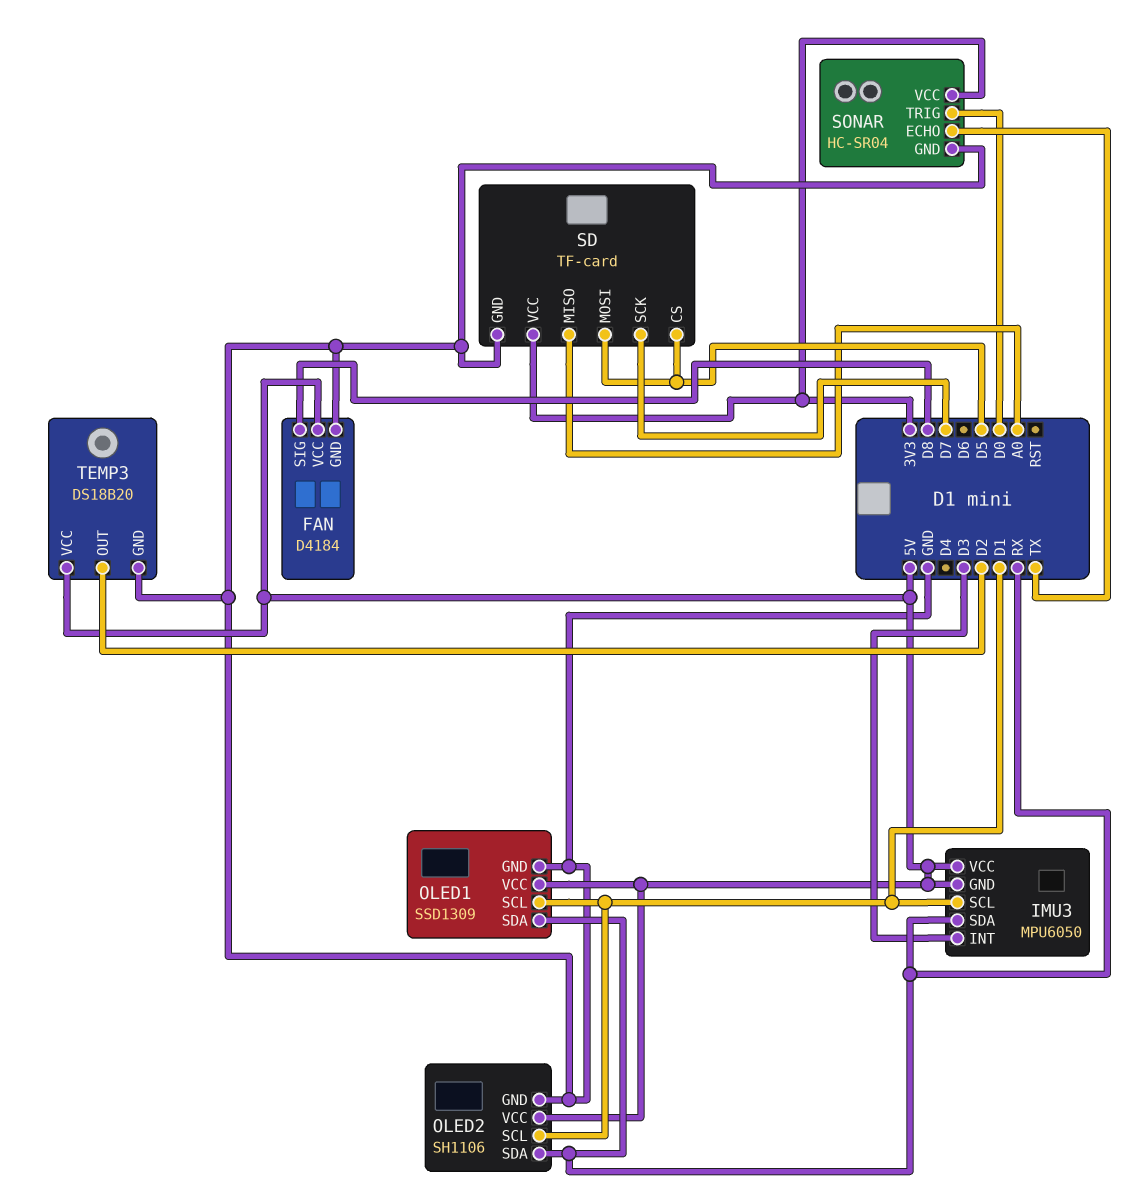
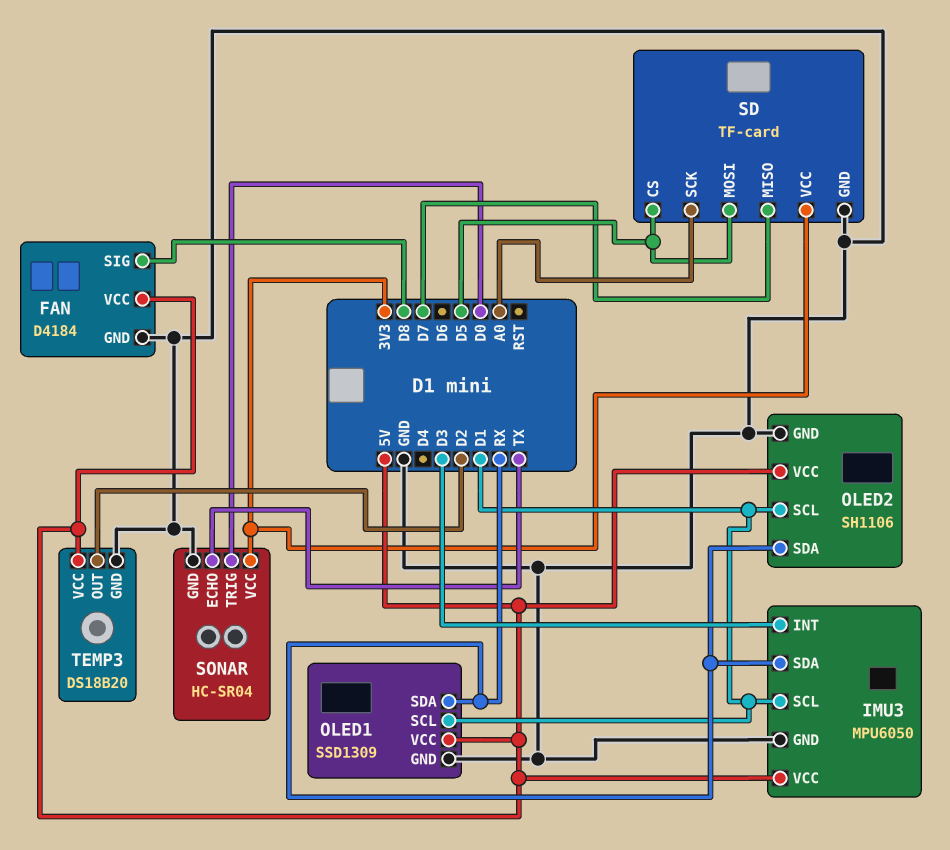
IMU3 pin GND: 5V -> GND
SD pin MISO: A0 -> D7
SD pin SCK: D7 -> A0

